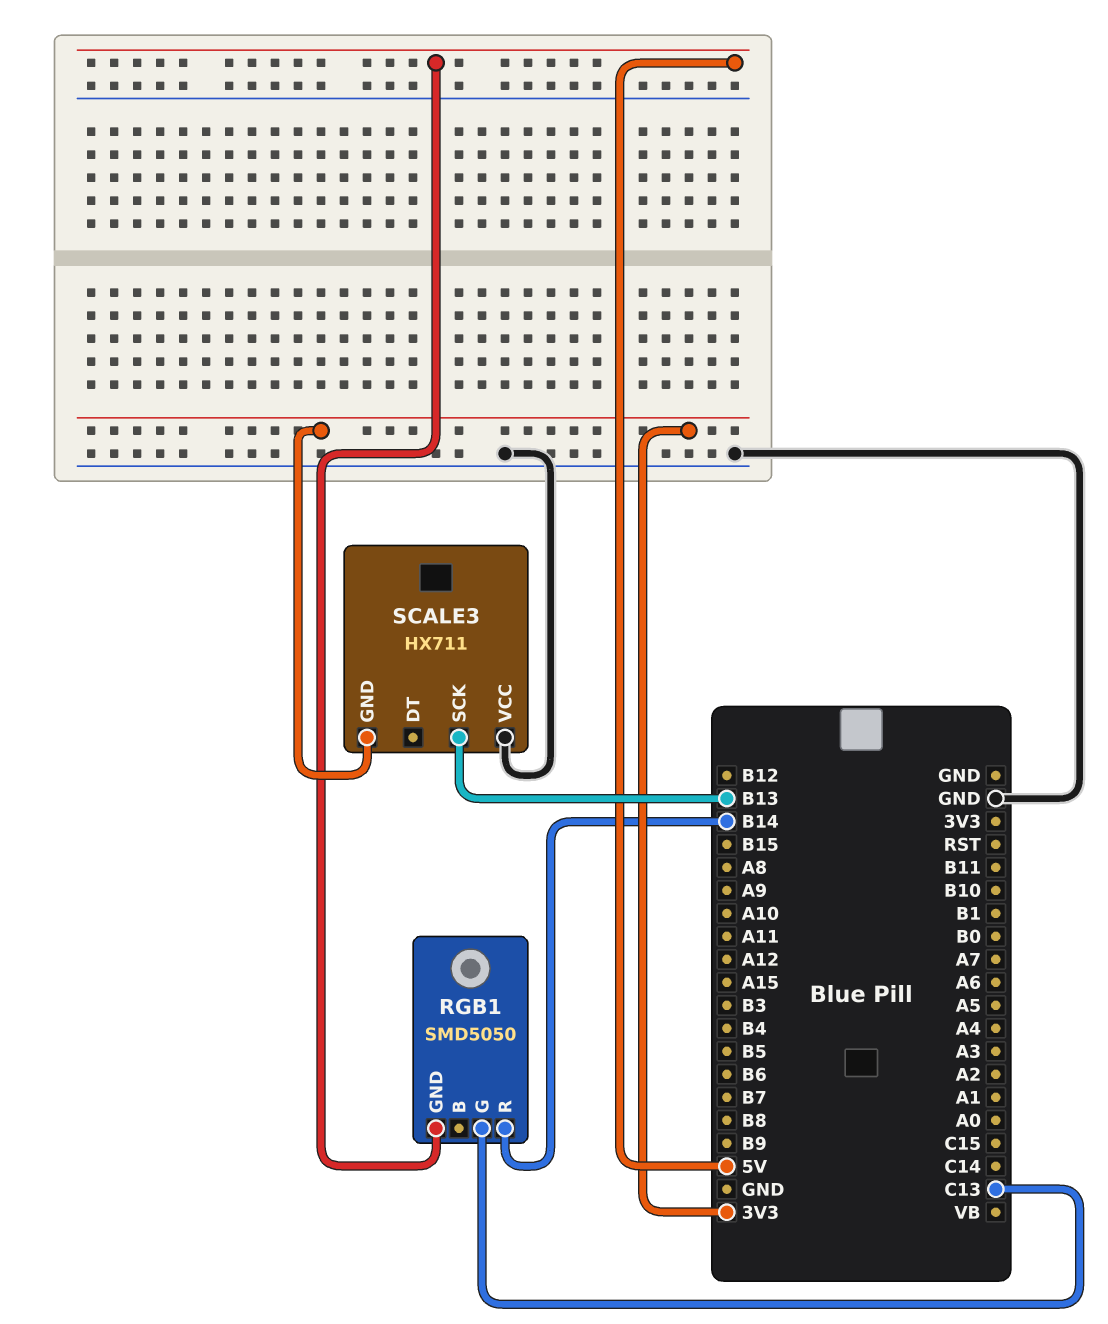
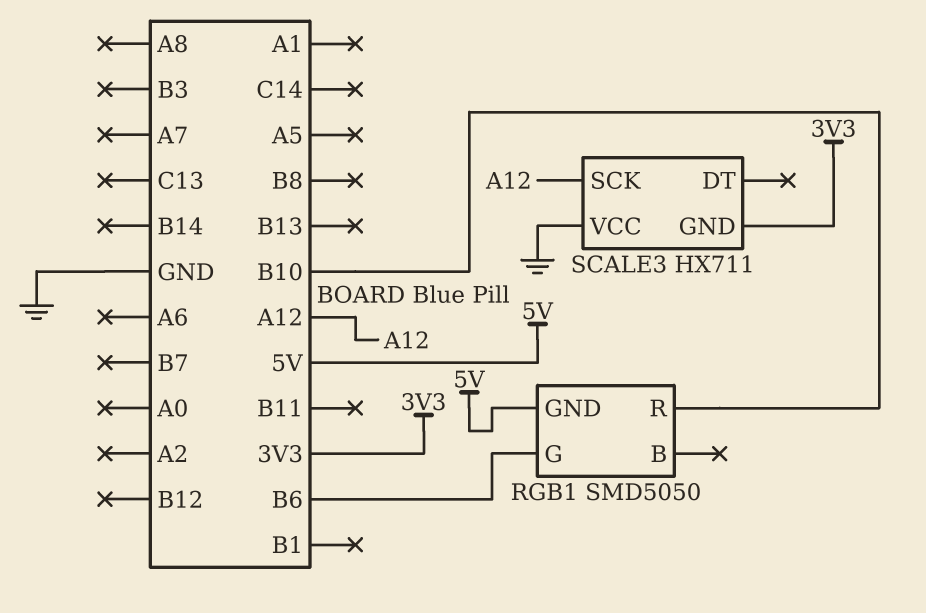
RGB1 pin G: C13 -> B6
RGB1 pin R: B14 -> B10
SCALE3 pin SCK: B13 -> A12

